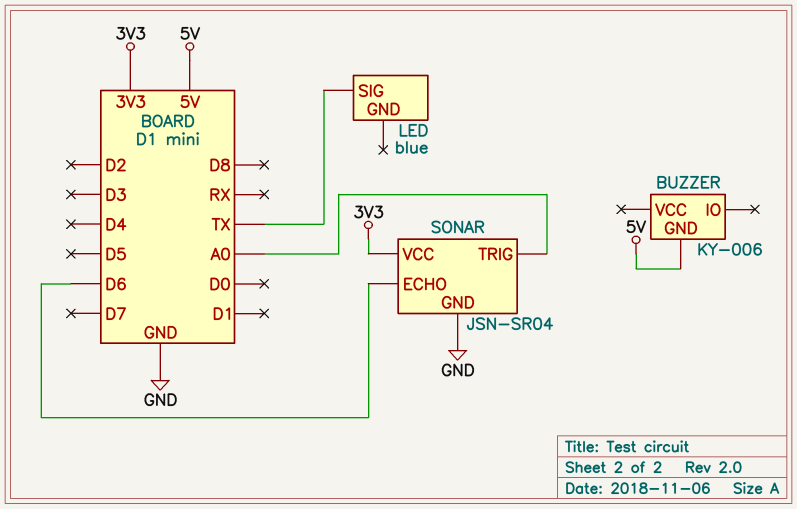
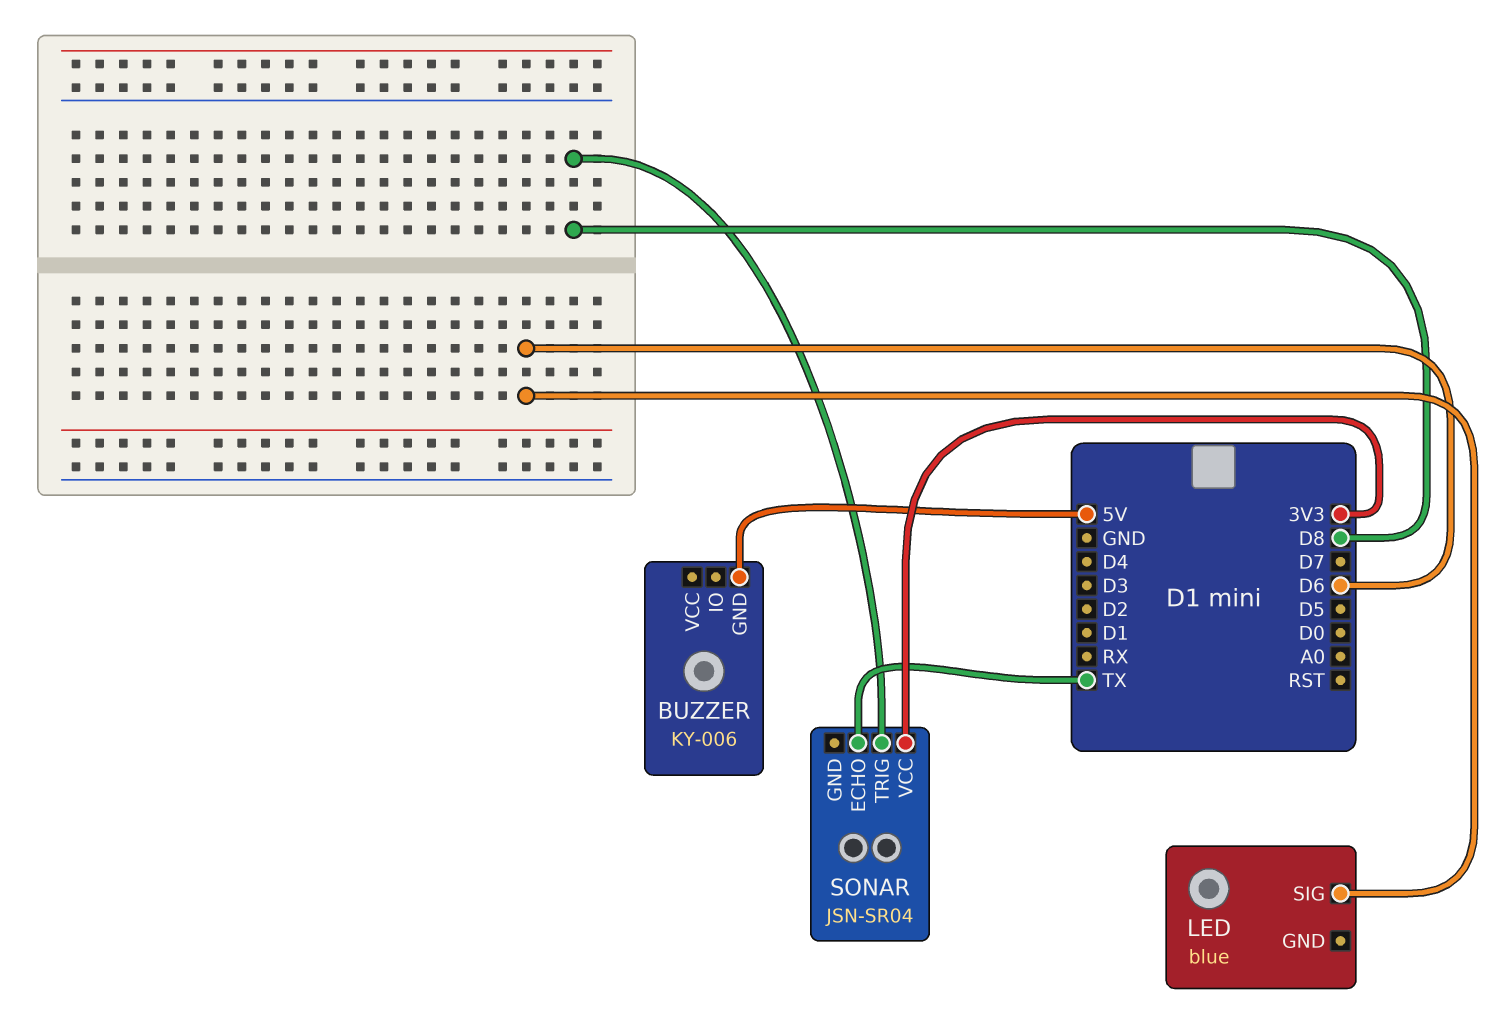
LED pin SIG: TX -> D6
SONAR pin ECHO: D6 -> TX
SONAR pin GND: GND -> none
SONAR pin TRIG: A0 -> D8

